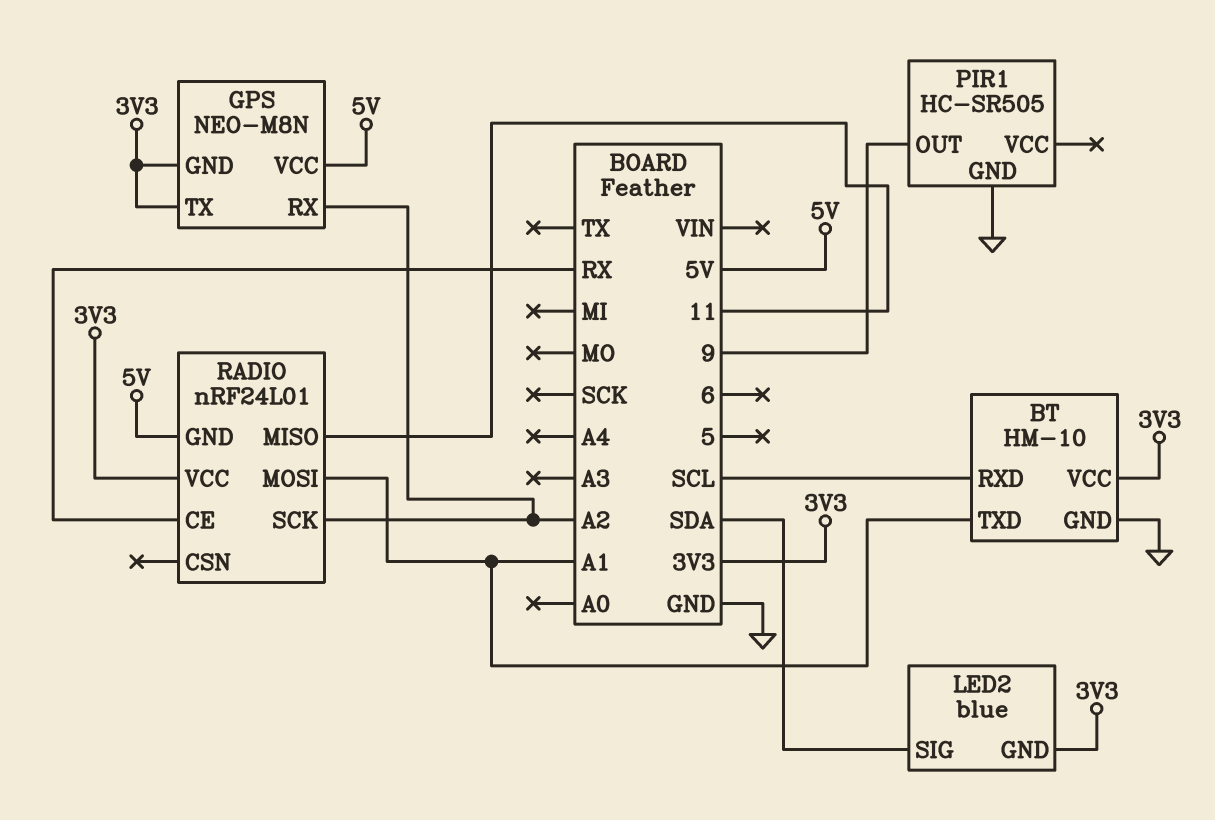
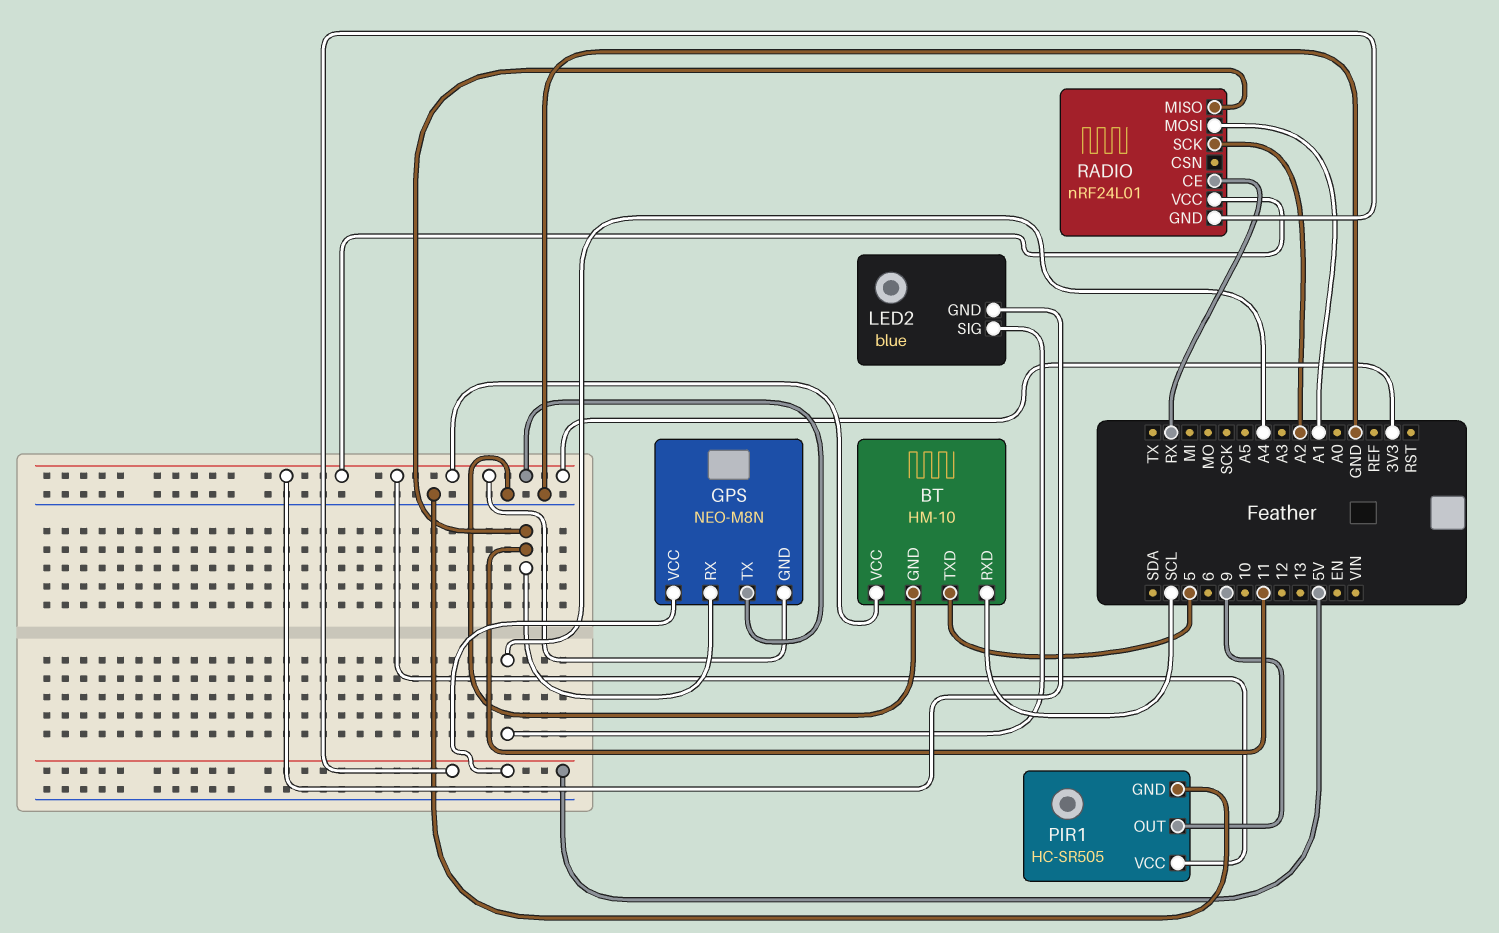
BT pin TXD: A1 -> 5
GPS pin RX: A2 -> 11
LED2 pin SIG: SDA -> A4
PIR1 pin VCC: none -> 3V3

